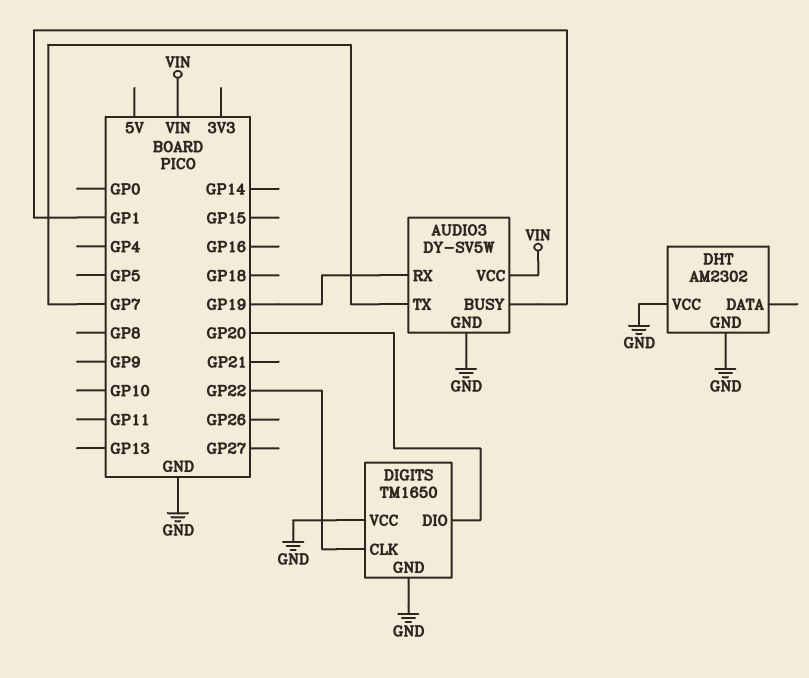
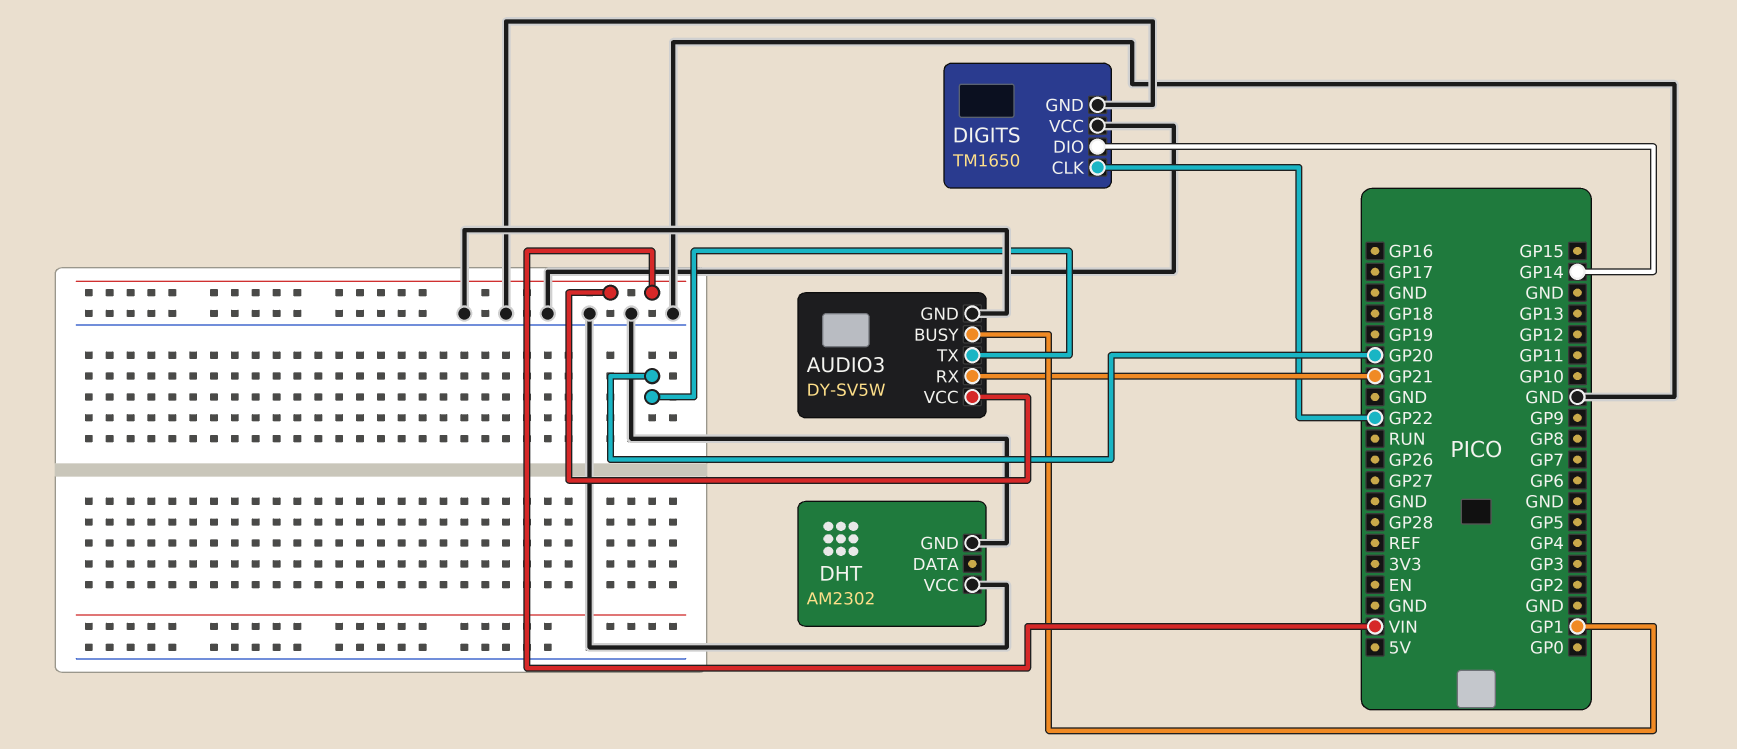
AUDIO3 pin RX: GP19 -> GP21
AUDIO3 pin TX: GP7 -> GP20
DIGITS pin DIO: GP20 -> GP14

